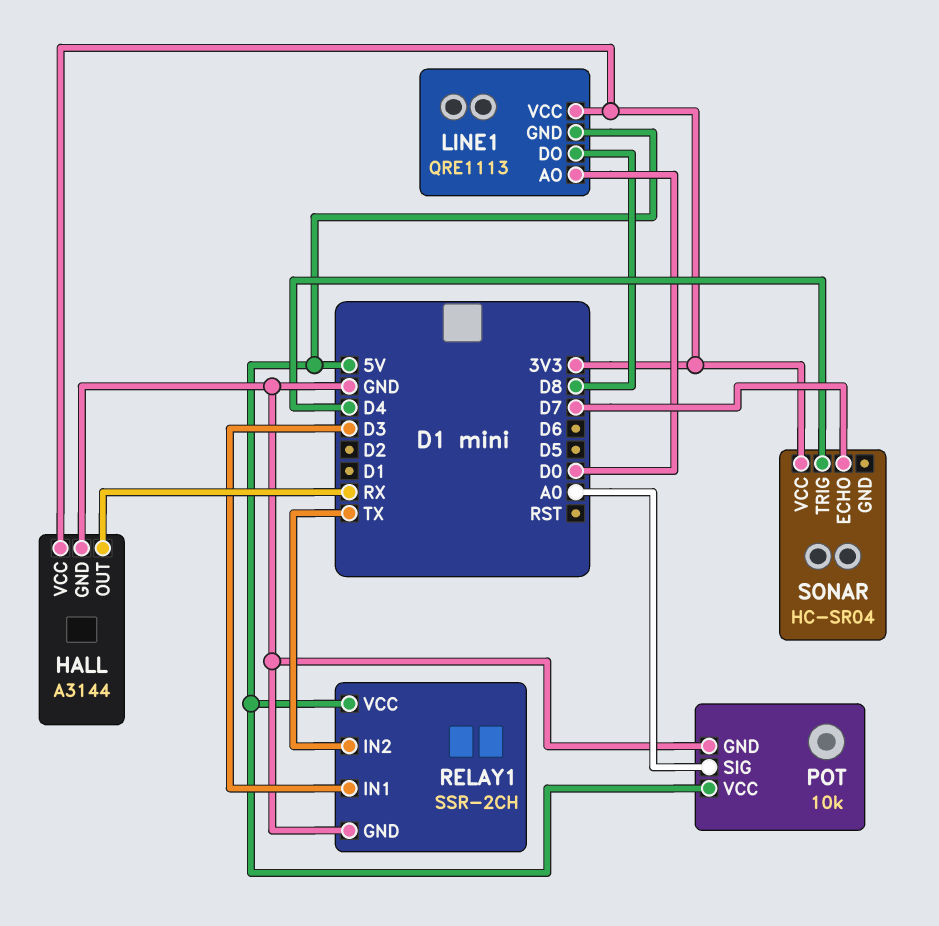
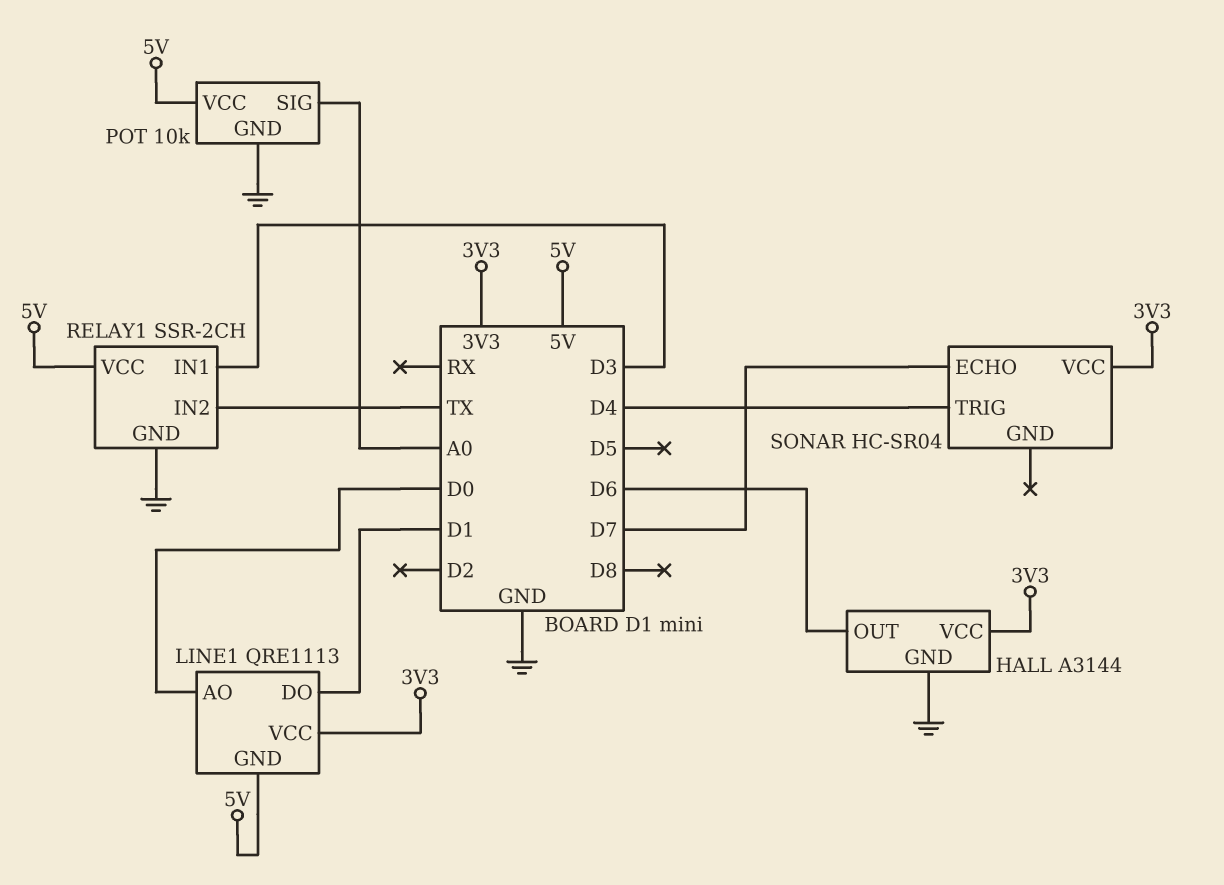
HALL pin OUT: RX -> D6
LINE1 pin DO: D8 -> D1

